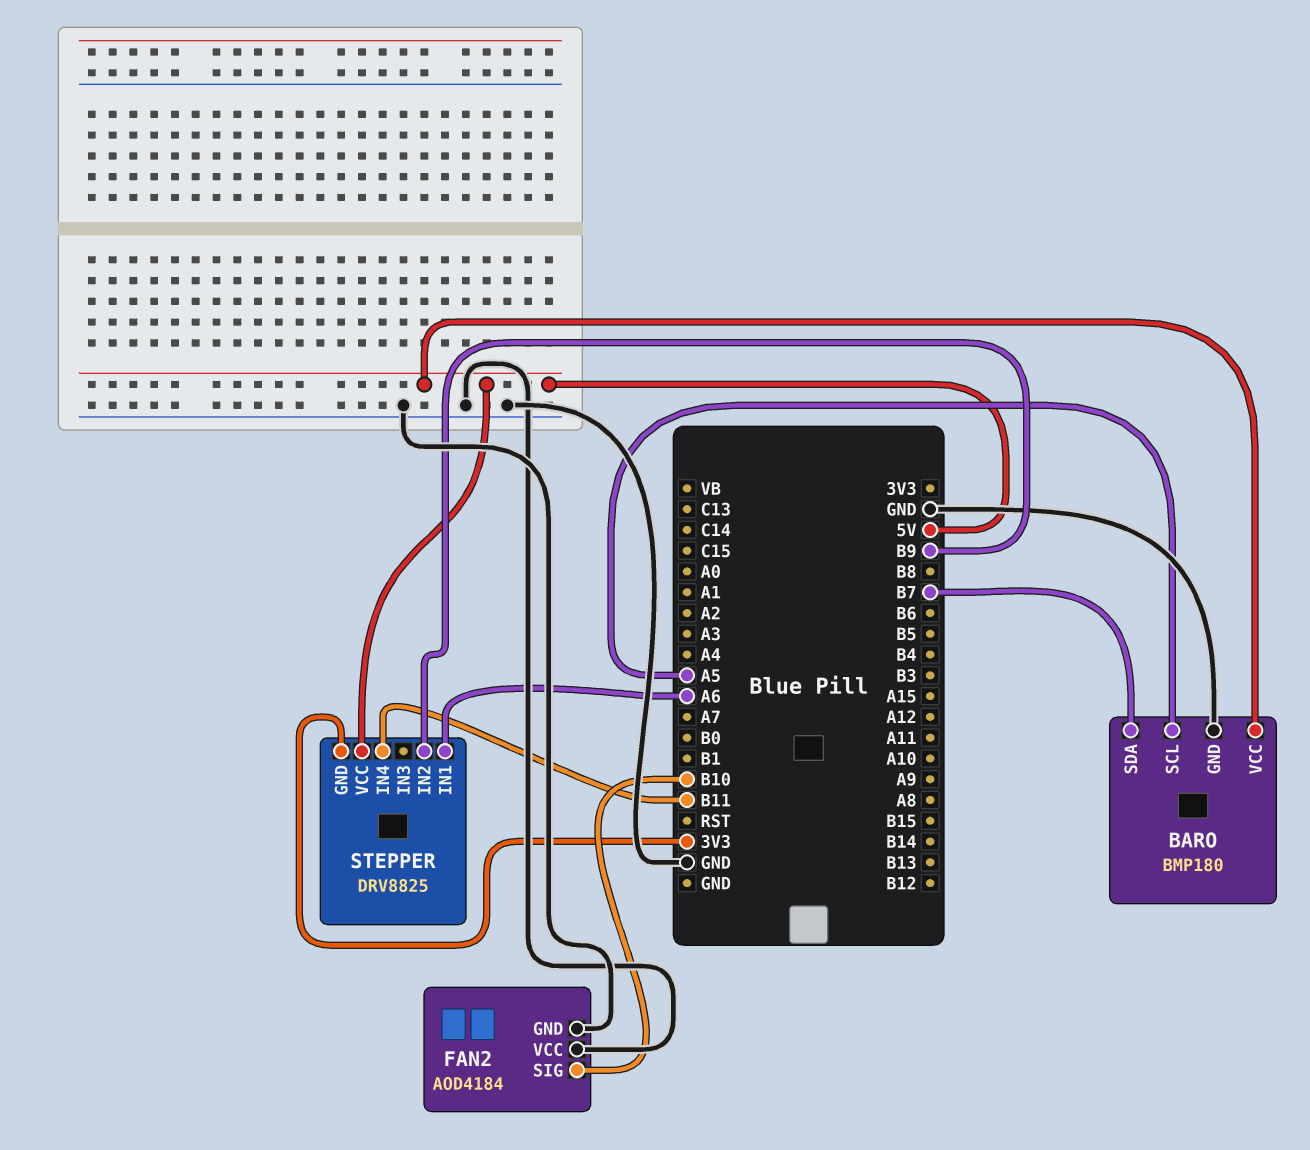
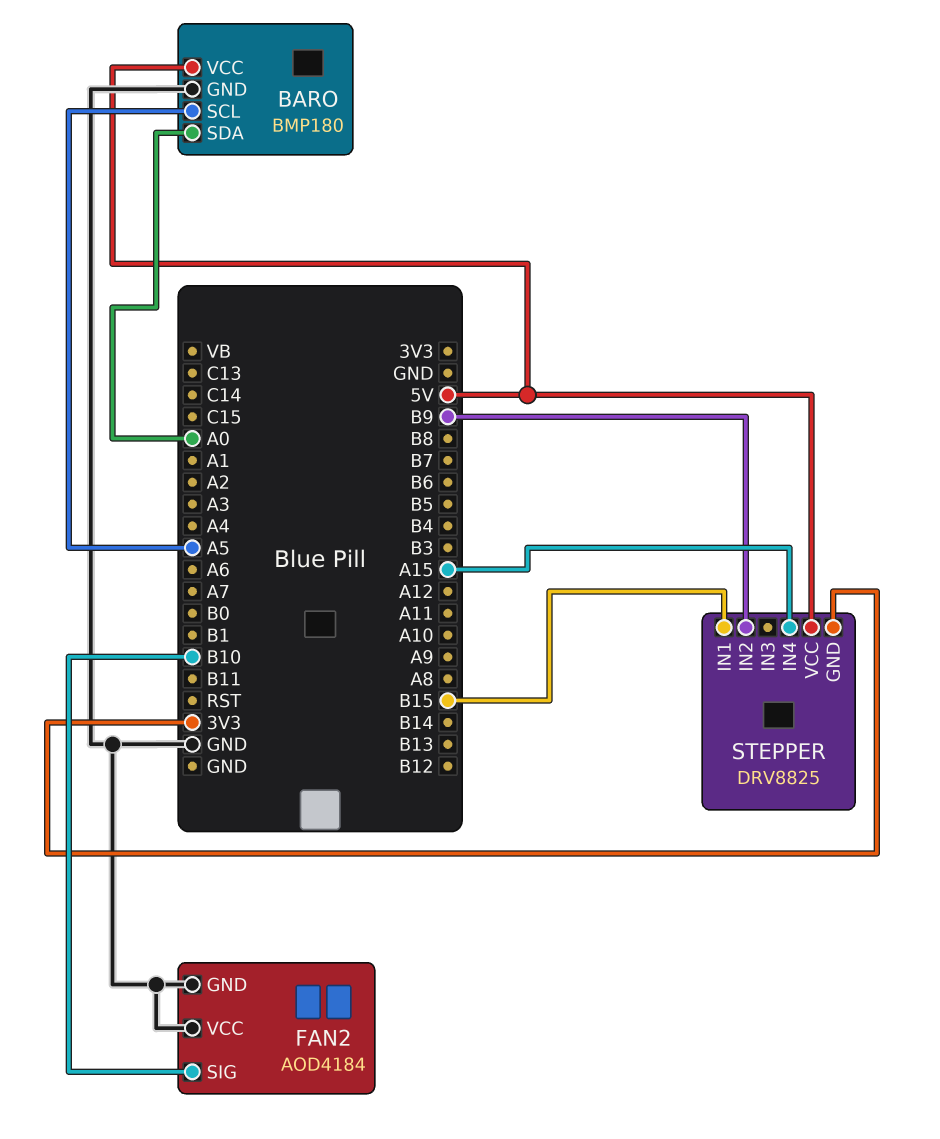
BARO pin SDA: B7 -> A0
STEPPER pin IN1: A6 -> B15
STEPPER pin IN4: B11 -> A15

